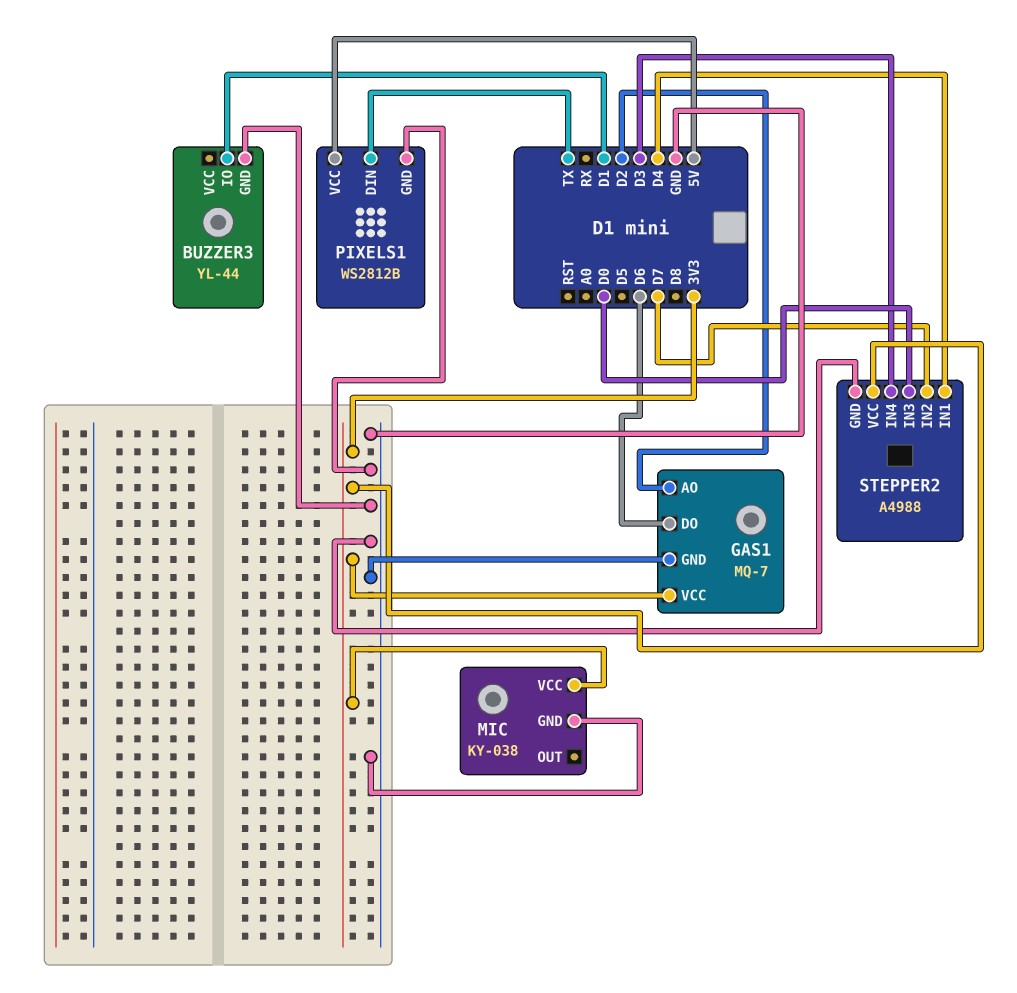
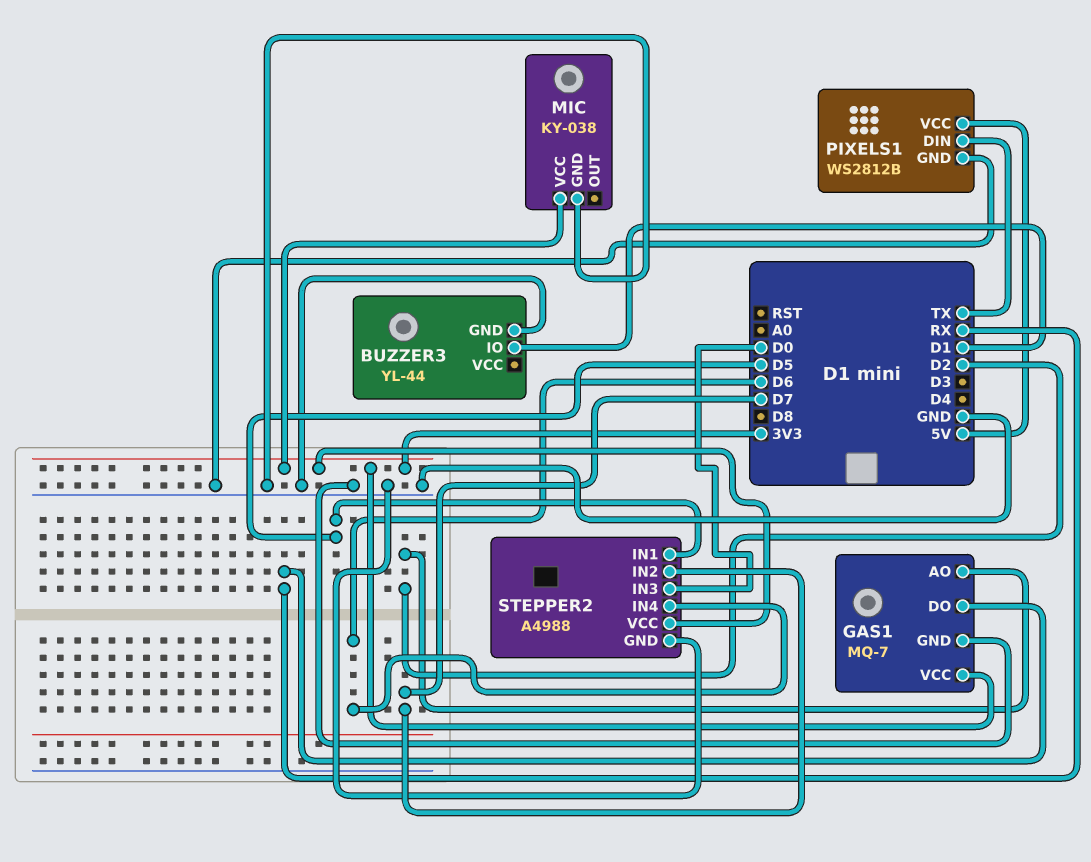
GAS1 pin DO: D6 -> RX
STEPPER2 pin IN1: D4 -> D5
STEPPER2 pin IN4: D3 -> D6

